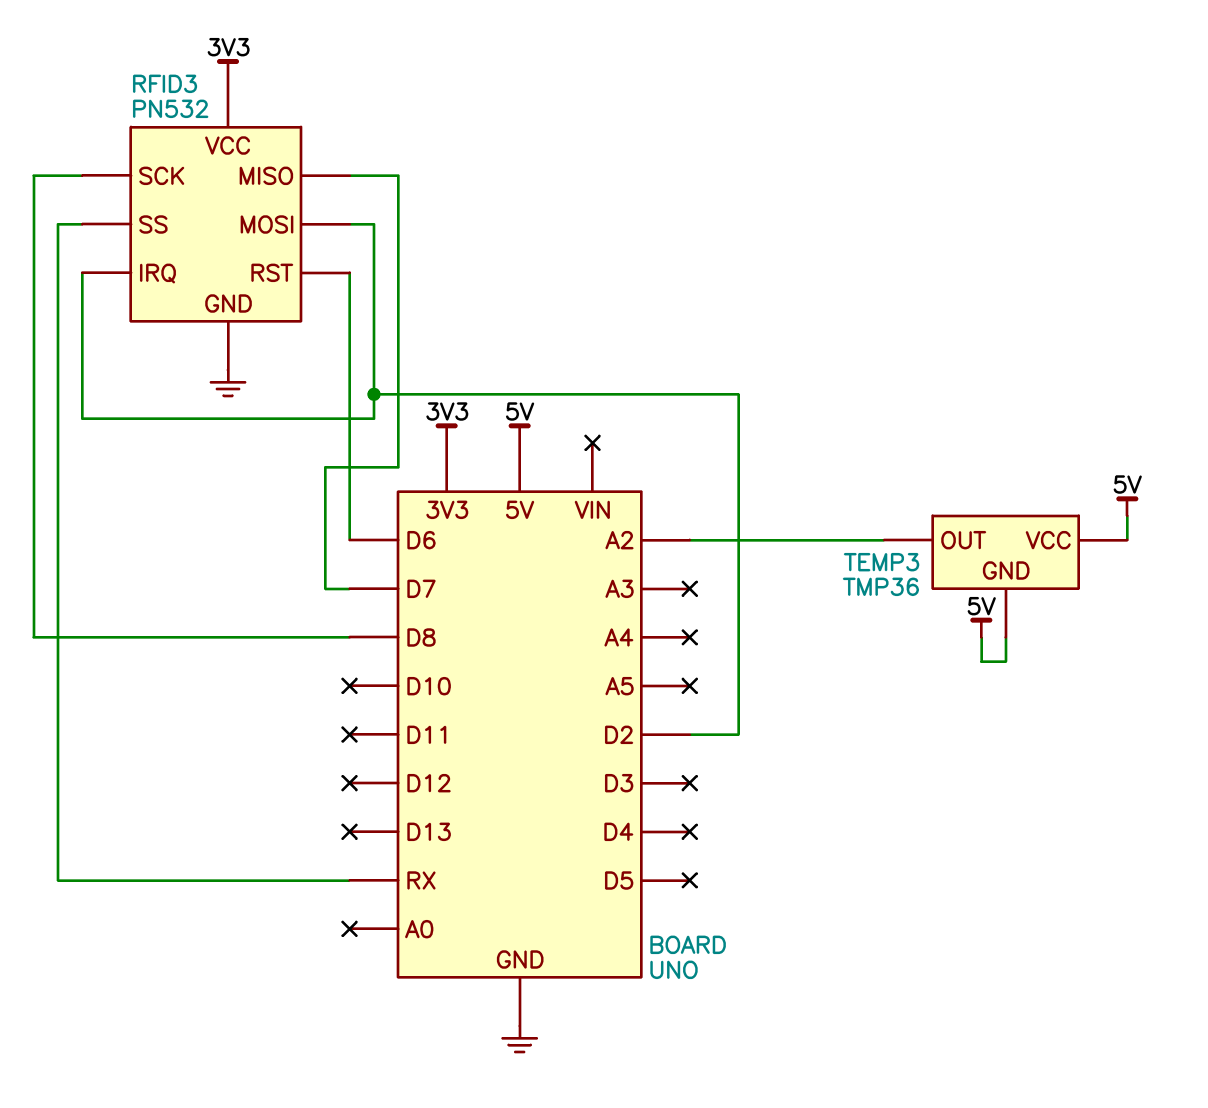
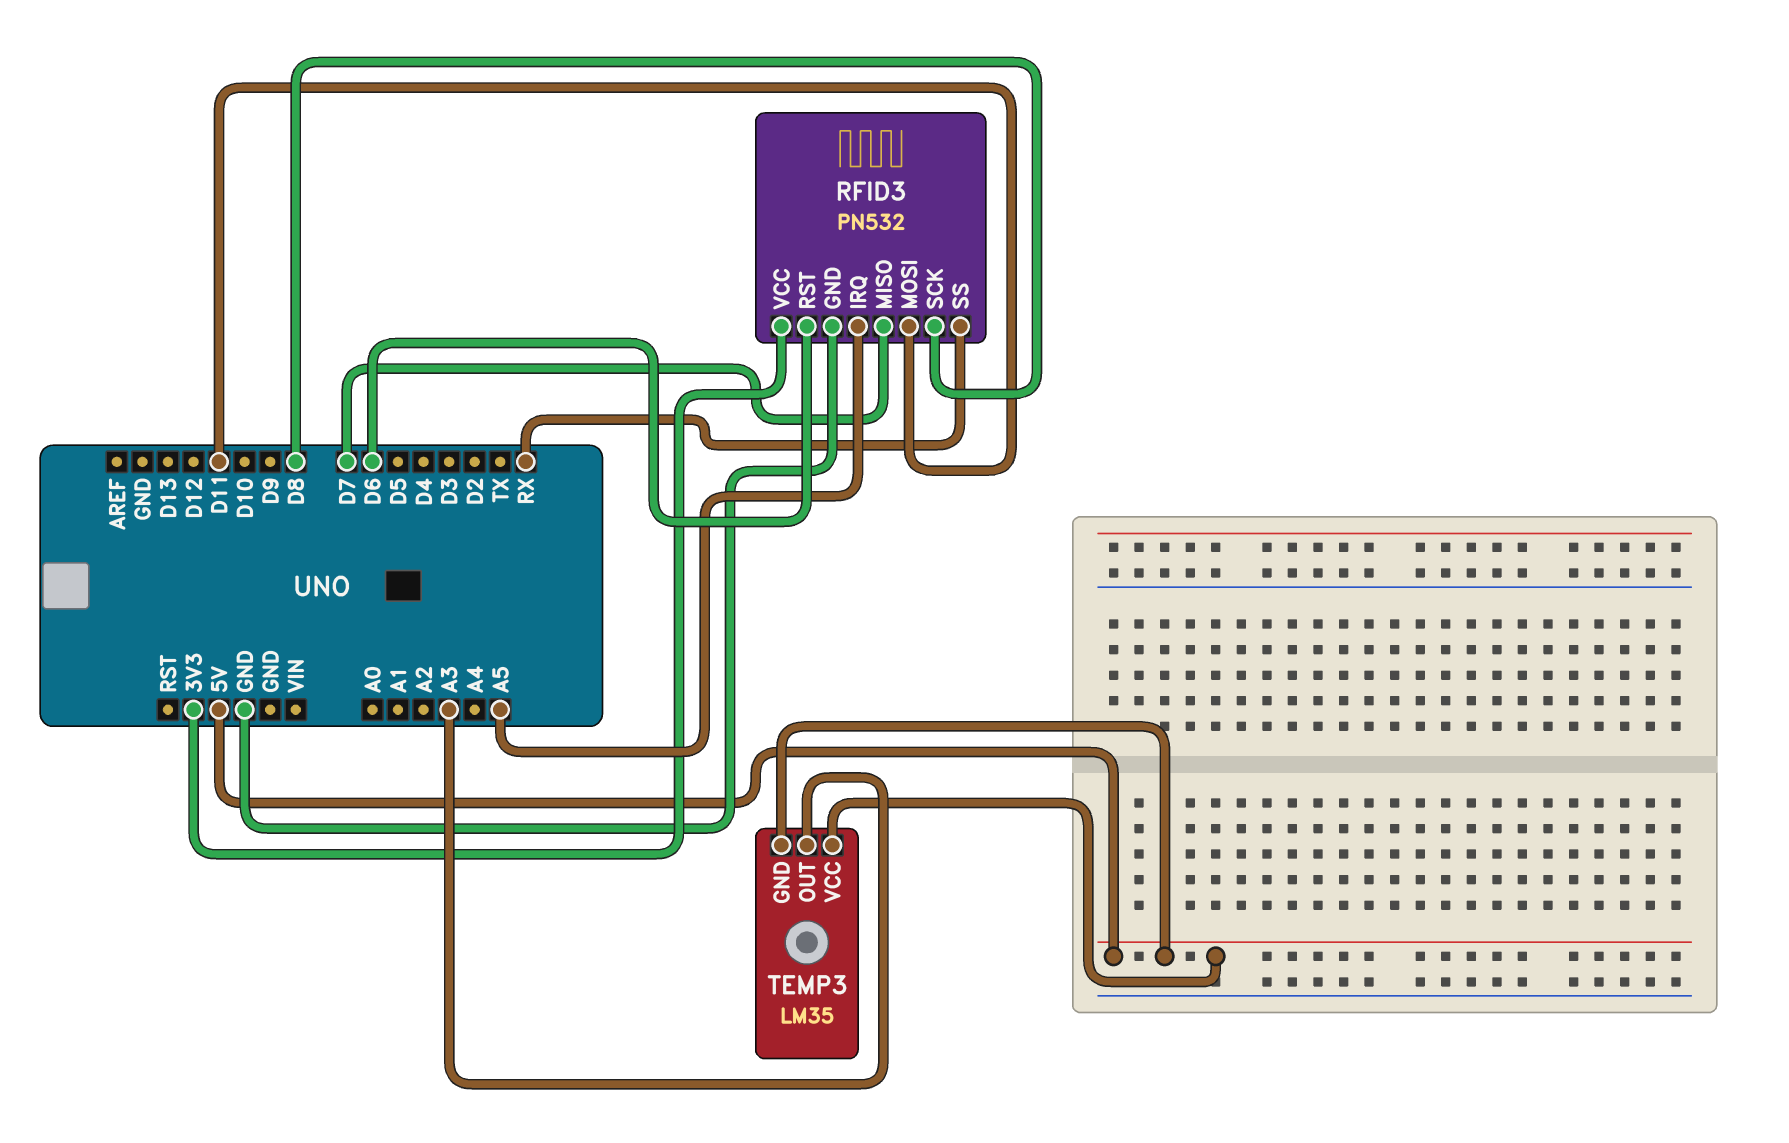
RFID3 pin IRQ: D2 -> A5
RFID3 pin MOSI: D2 -> D11
TEMP3: TMP36 -> LM35
TEMP3 pin OUT: A2 -> A3

